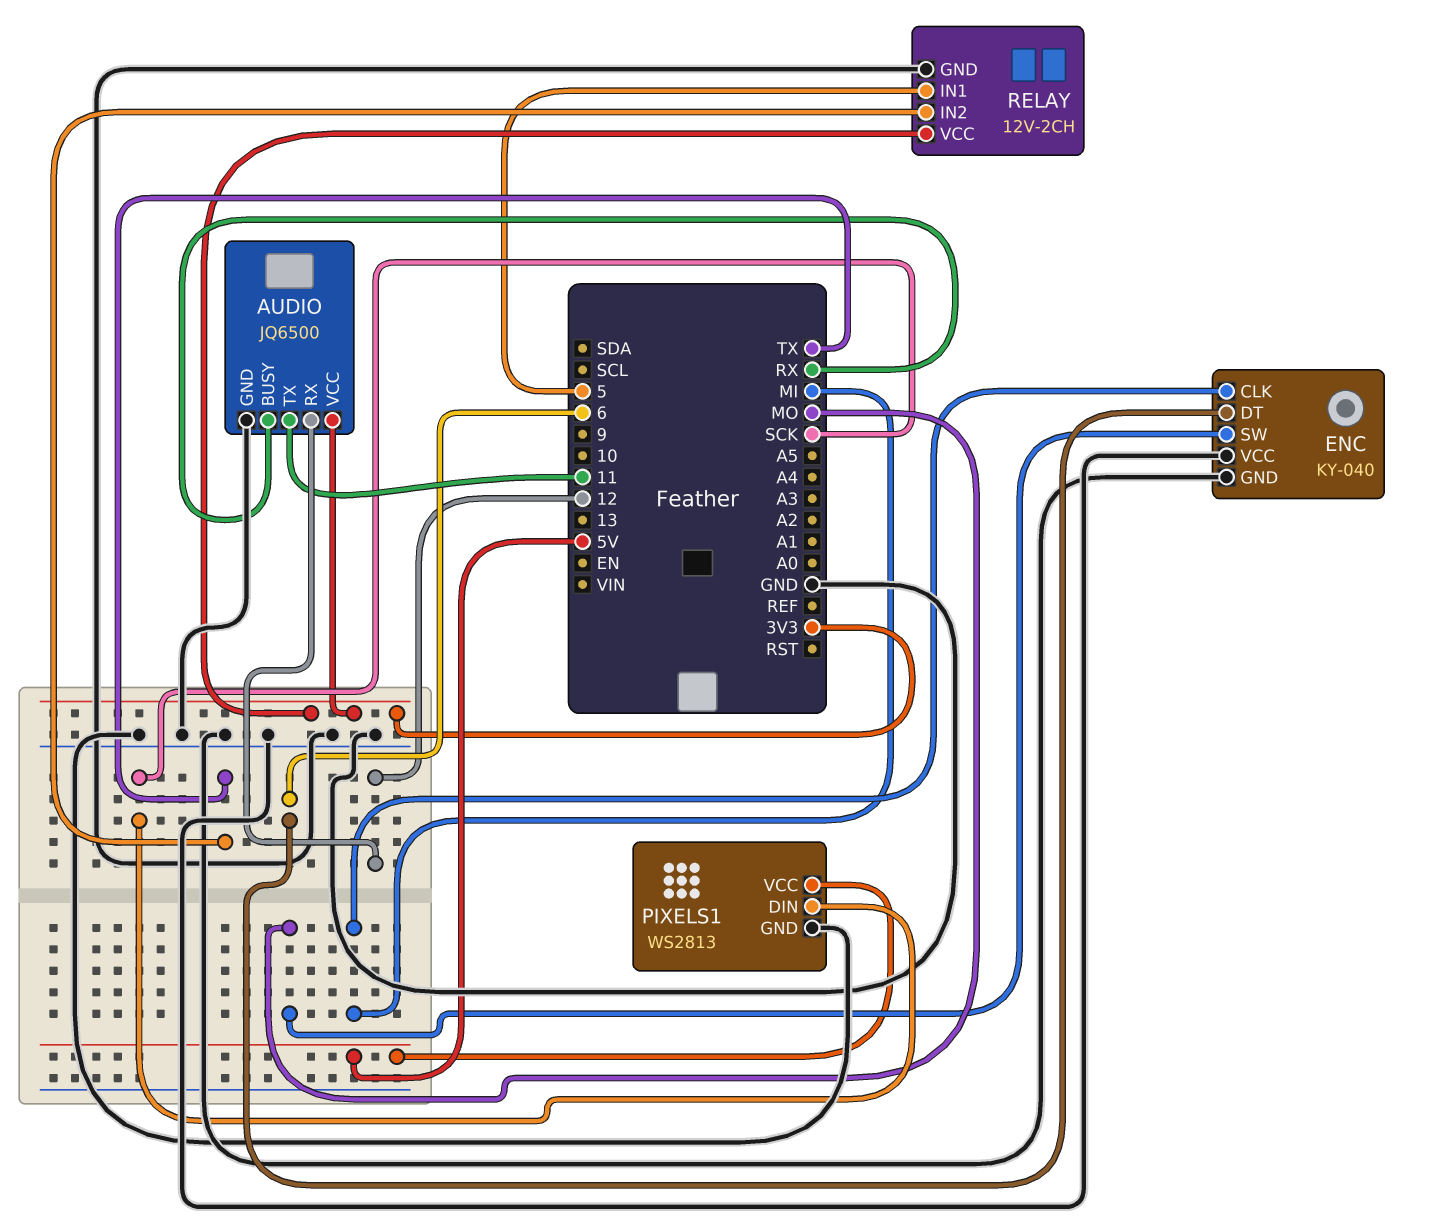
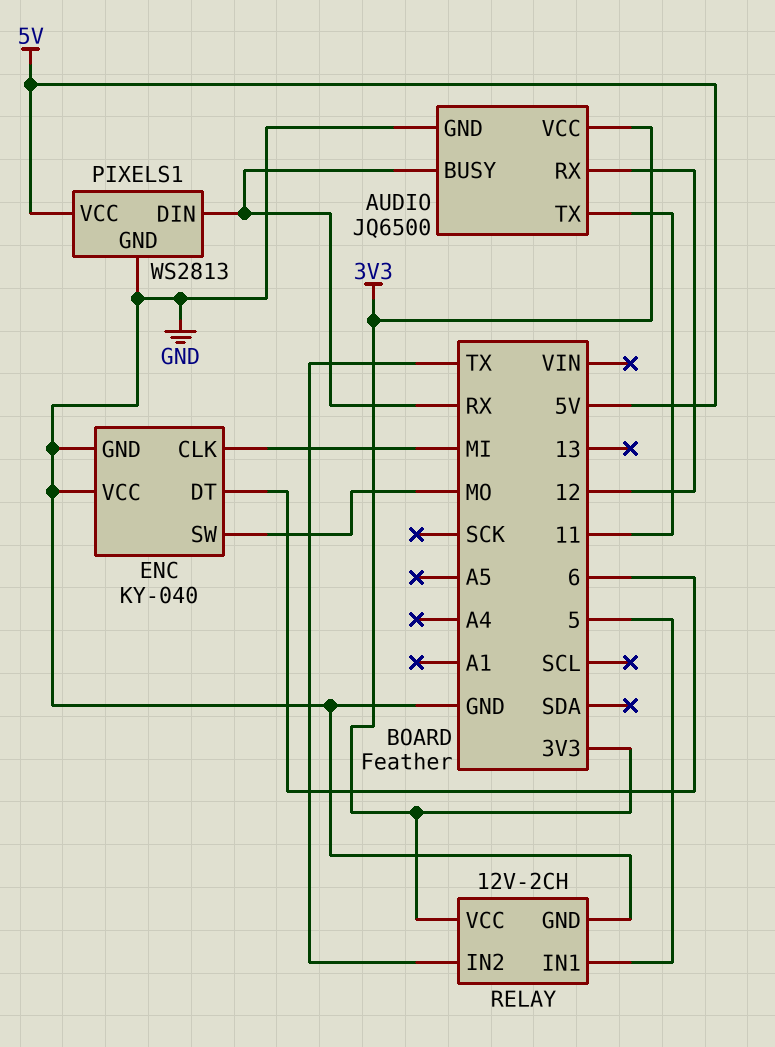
PIXELS1 pin DIN: SCK -> RX

